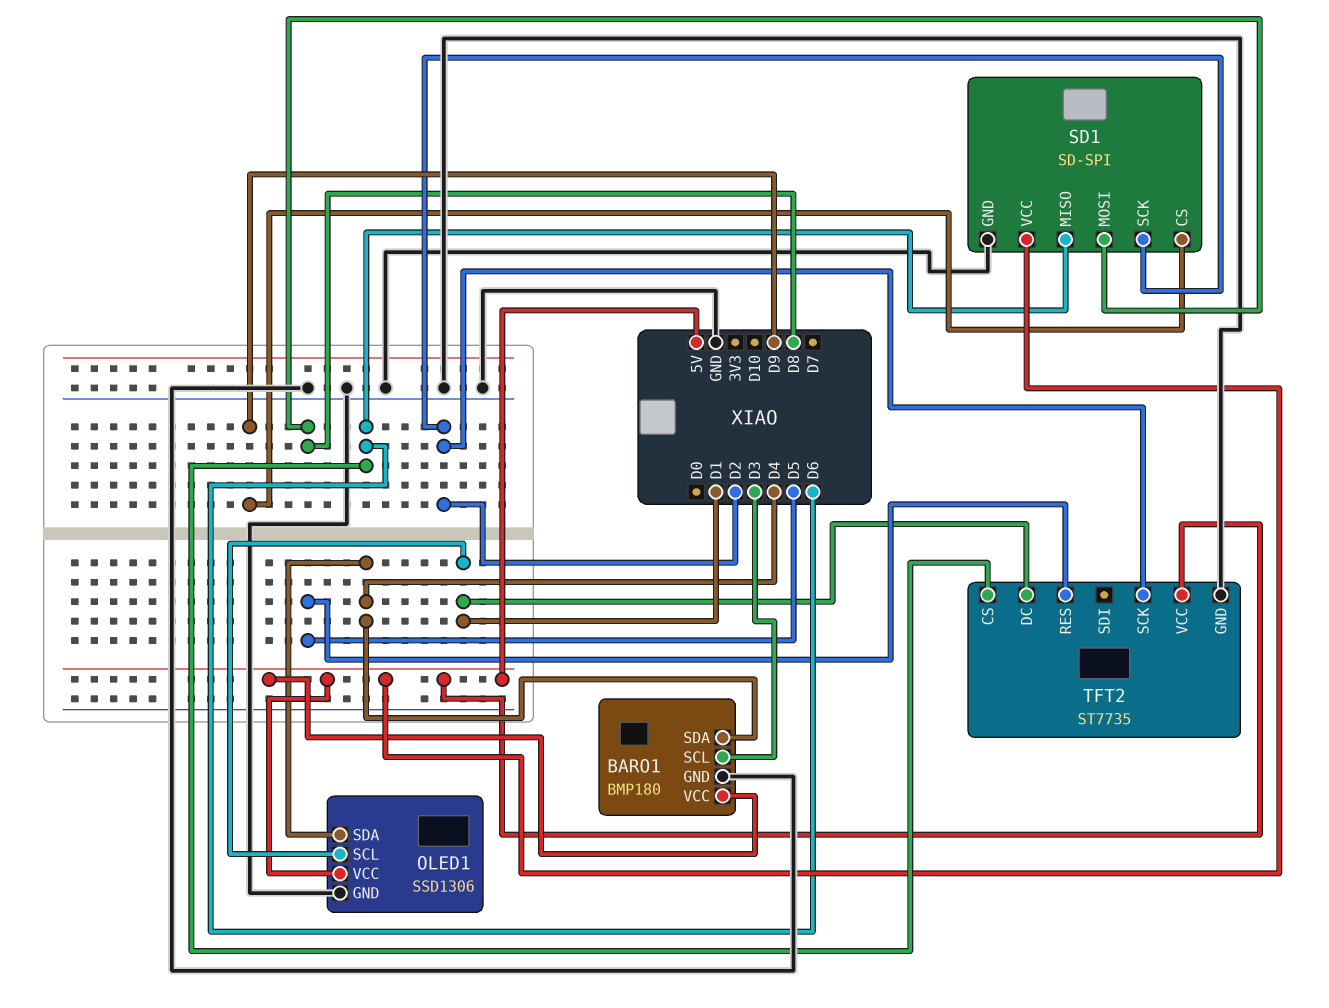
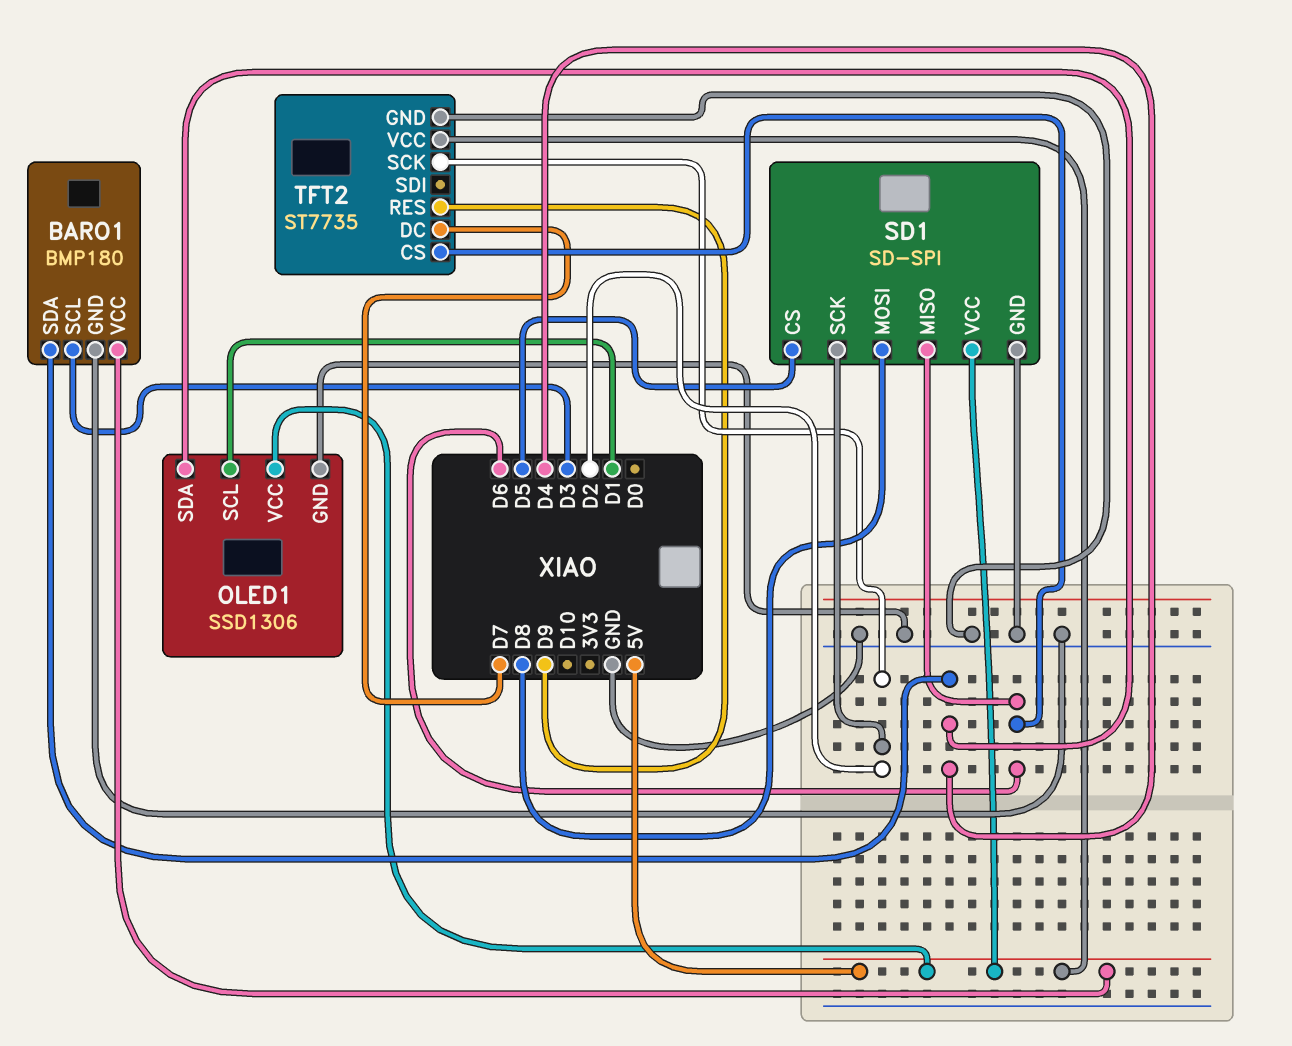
SD1 pin CS: D9 -> D5
TFT2 pin DC: D1 -> D7
TFT2 pin RES: D5 -> D9

